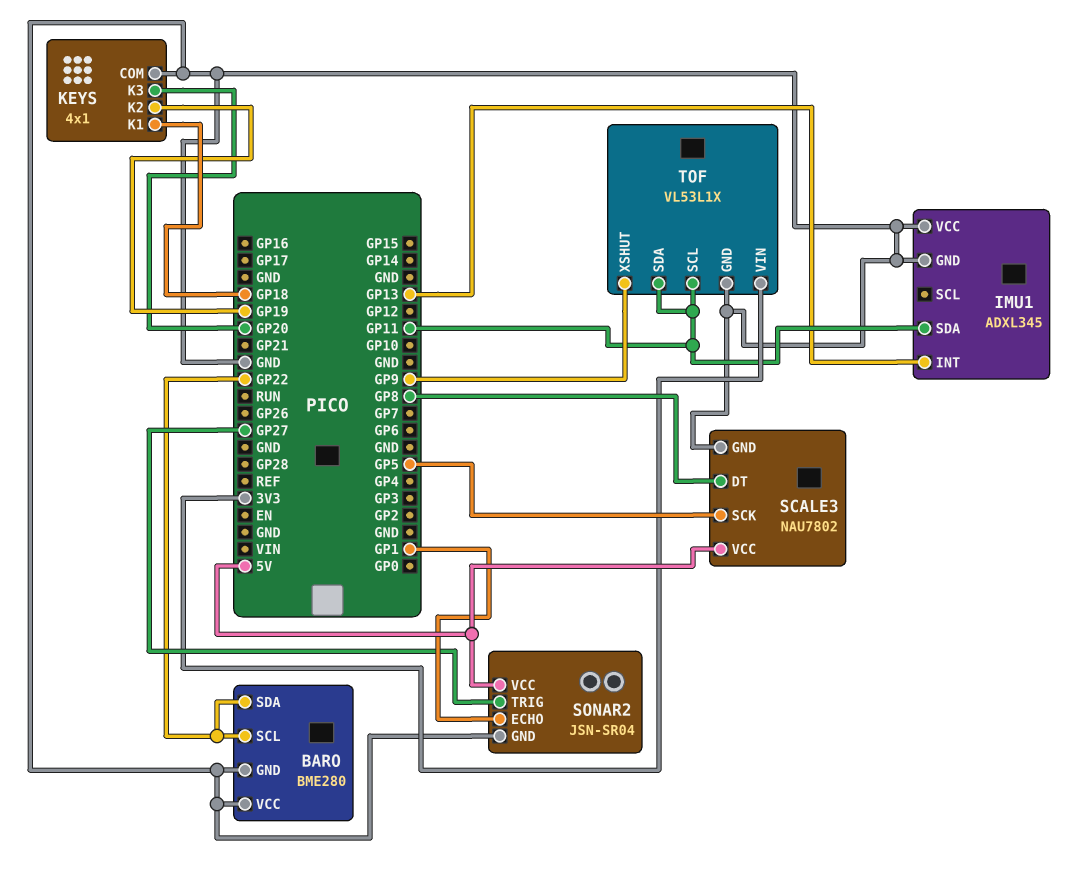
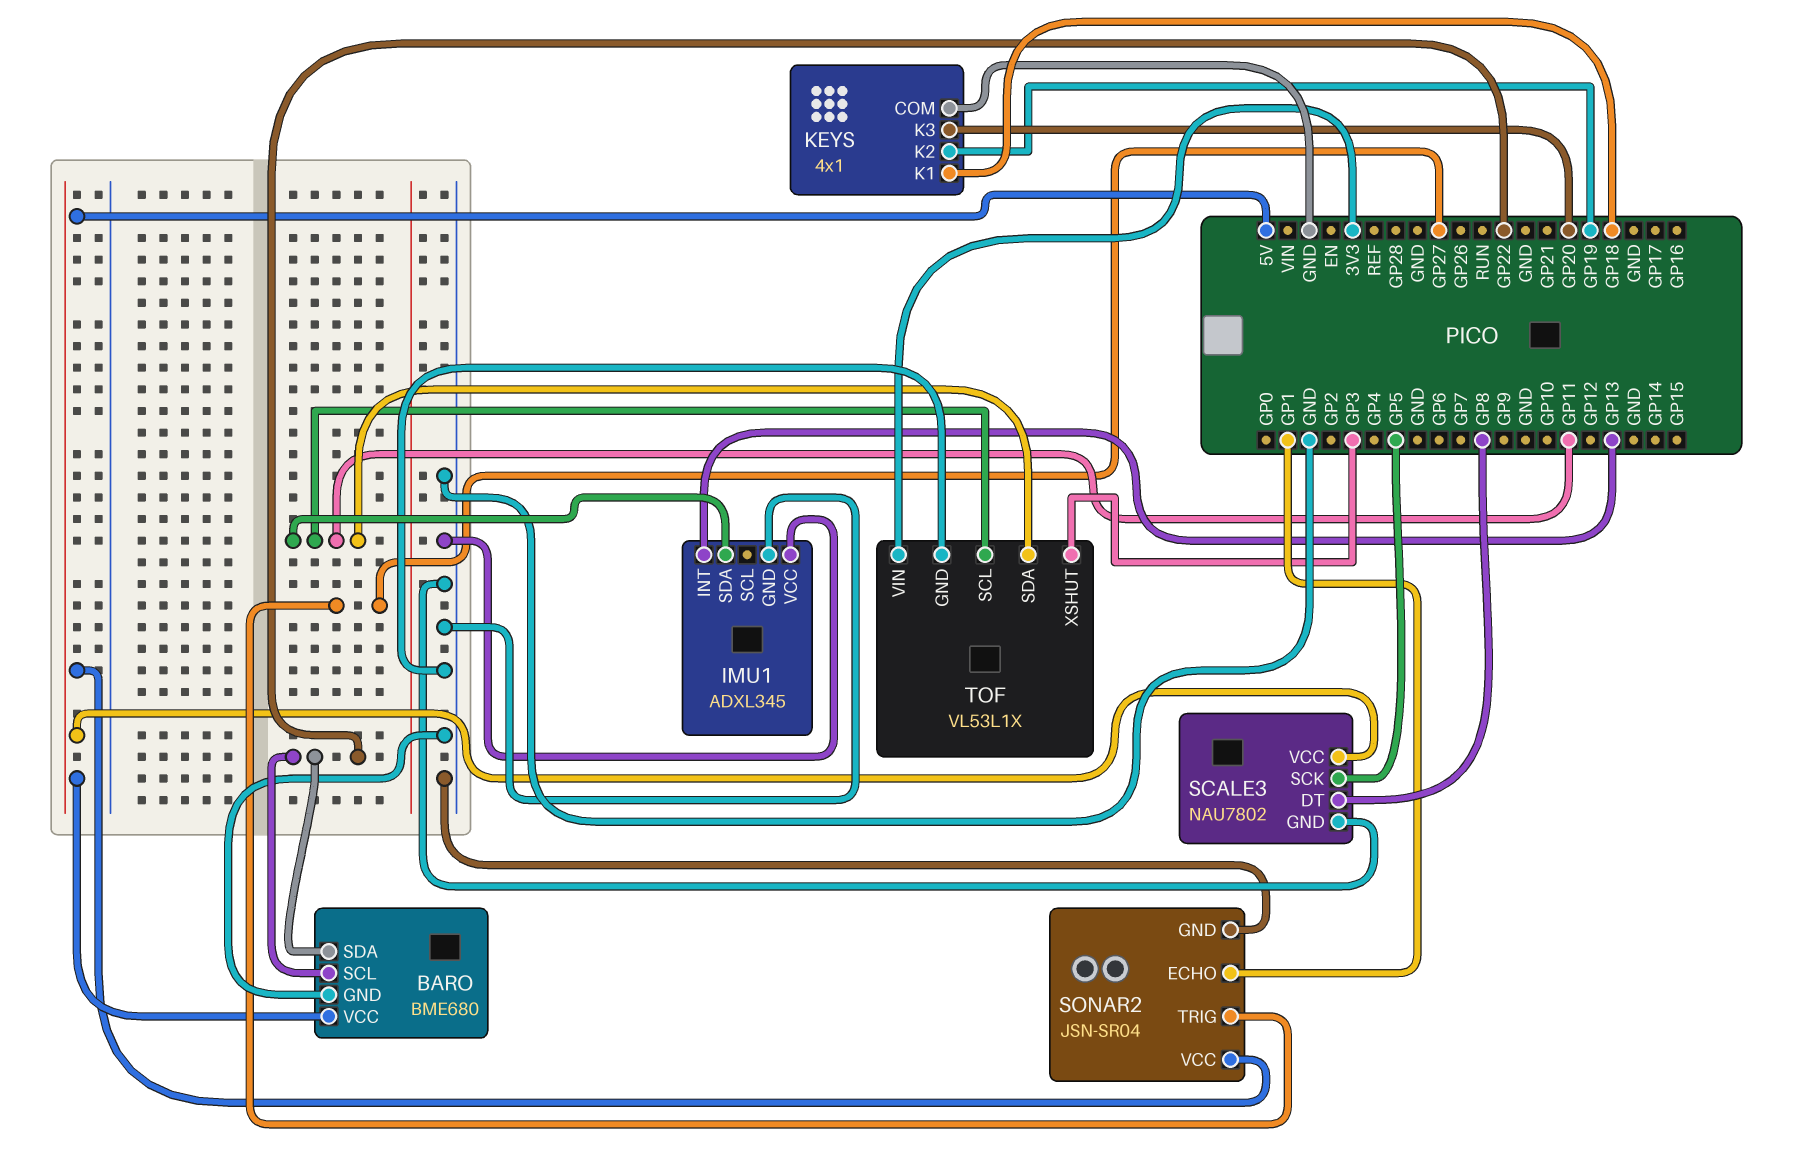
BARO: BME280 -> BME680
BARO pin VCC: GND -> 5V
TOF pin XSHUT: GP9 -> GP3

